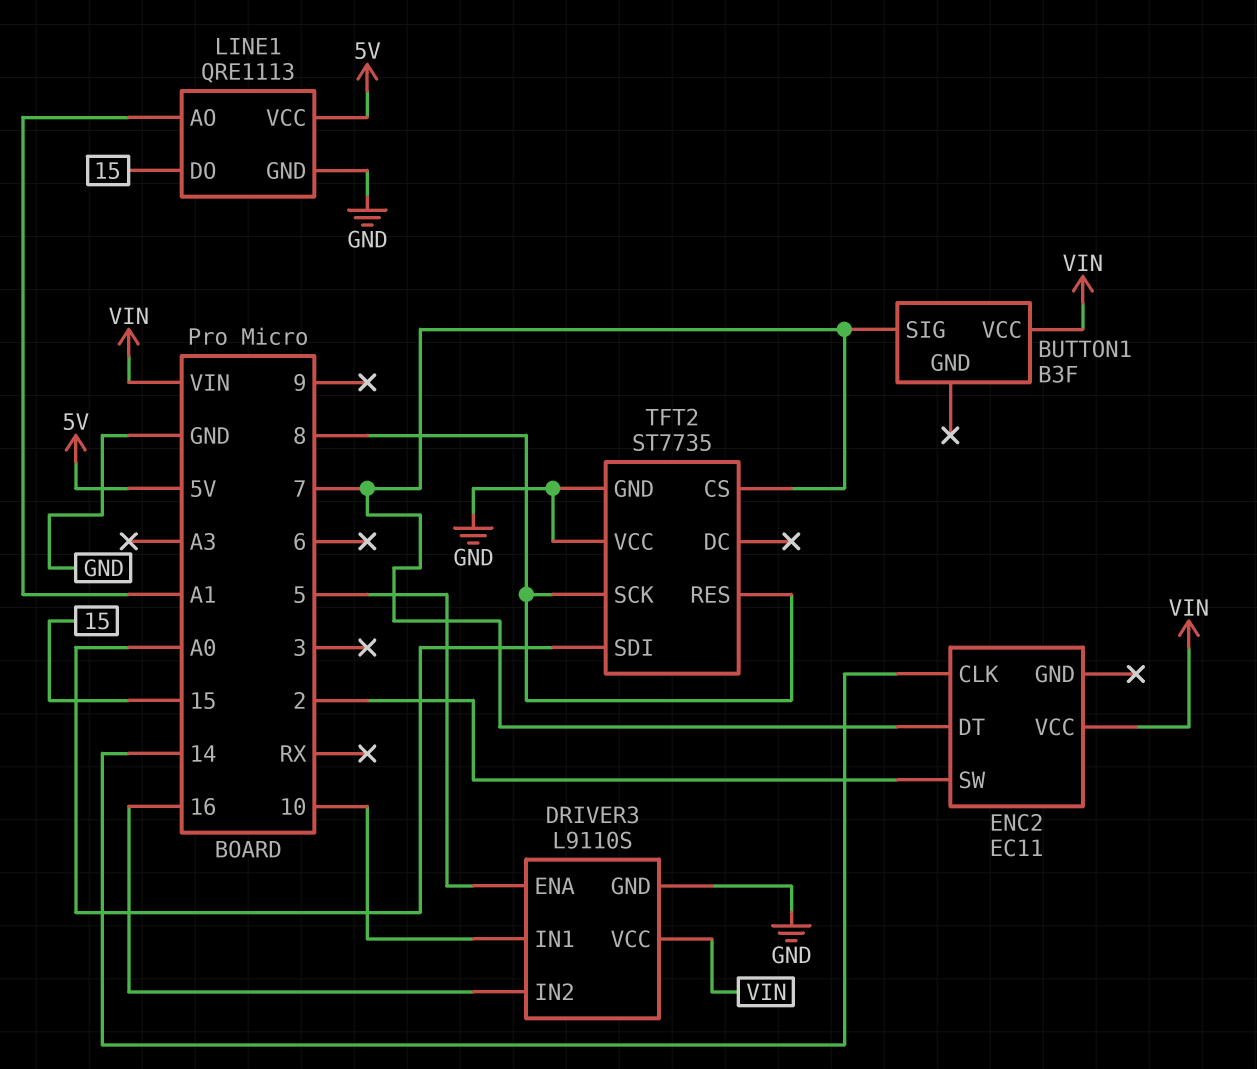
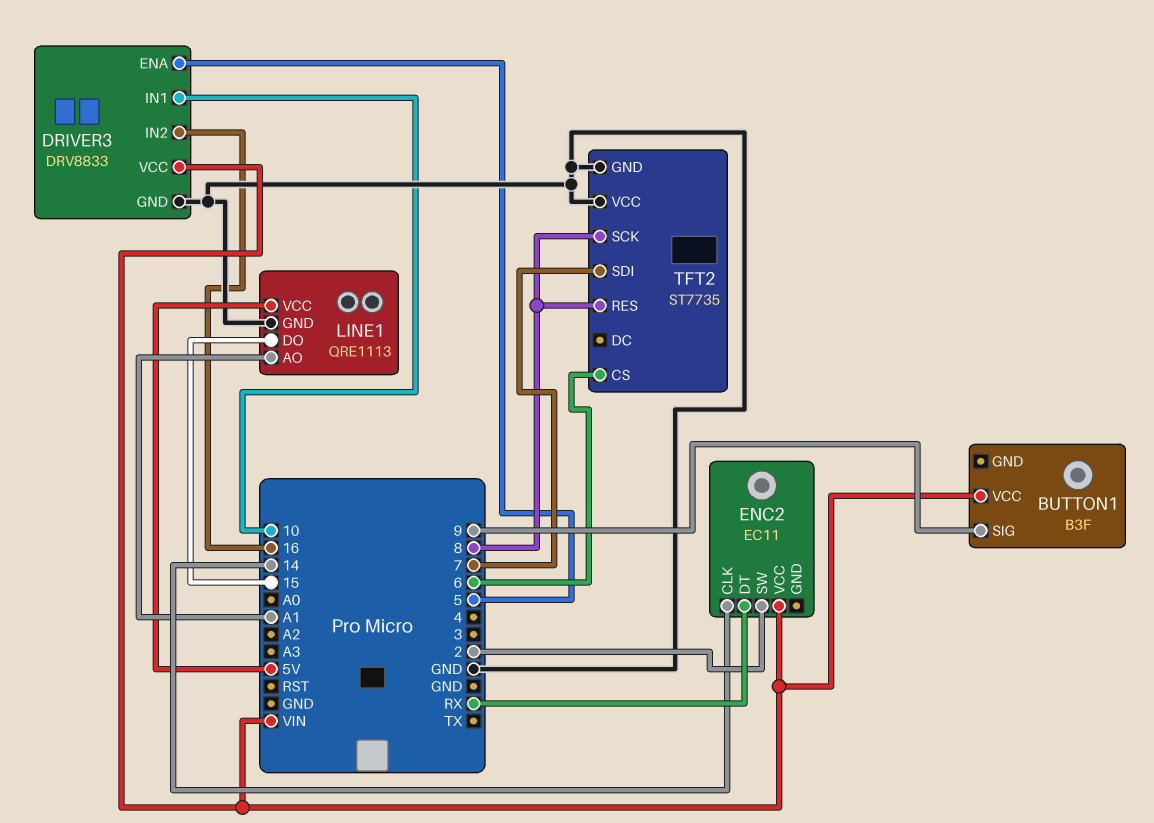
BUTTON1 pin SIG: 7 -> 9
DRIVER3: L9110S -> DRV8833
ENC2 pin DT: 7 -> RX
TFT2 pin CS: 7 -> 6
TFT2 pin SDI: A0 -> 7

